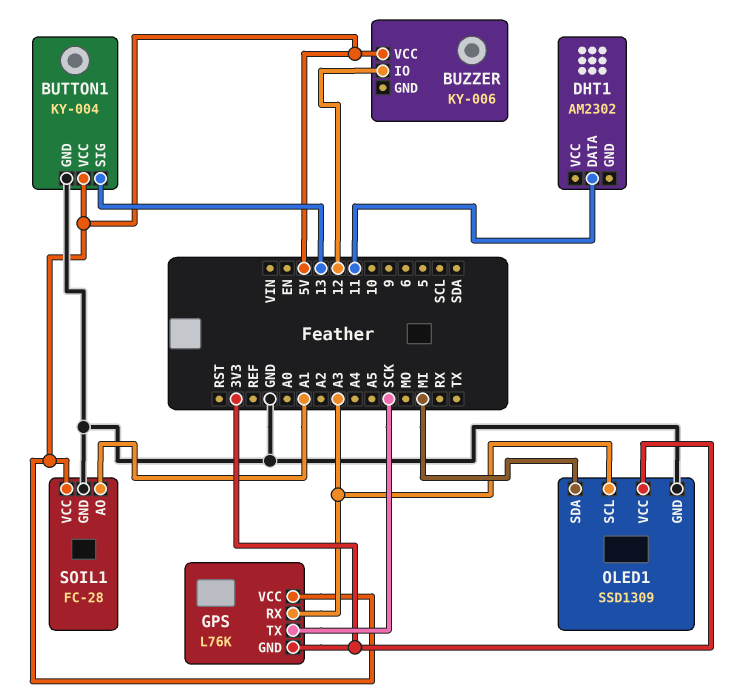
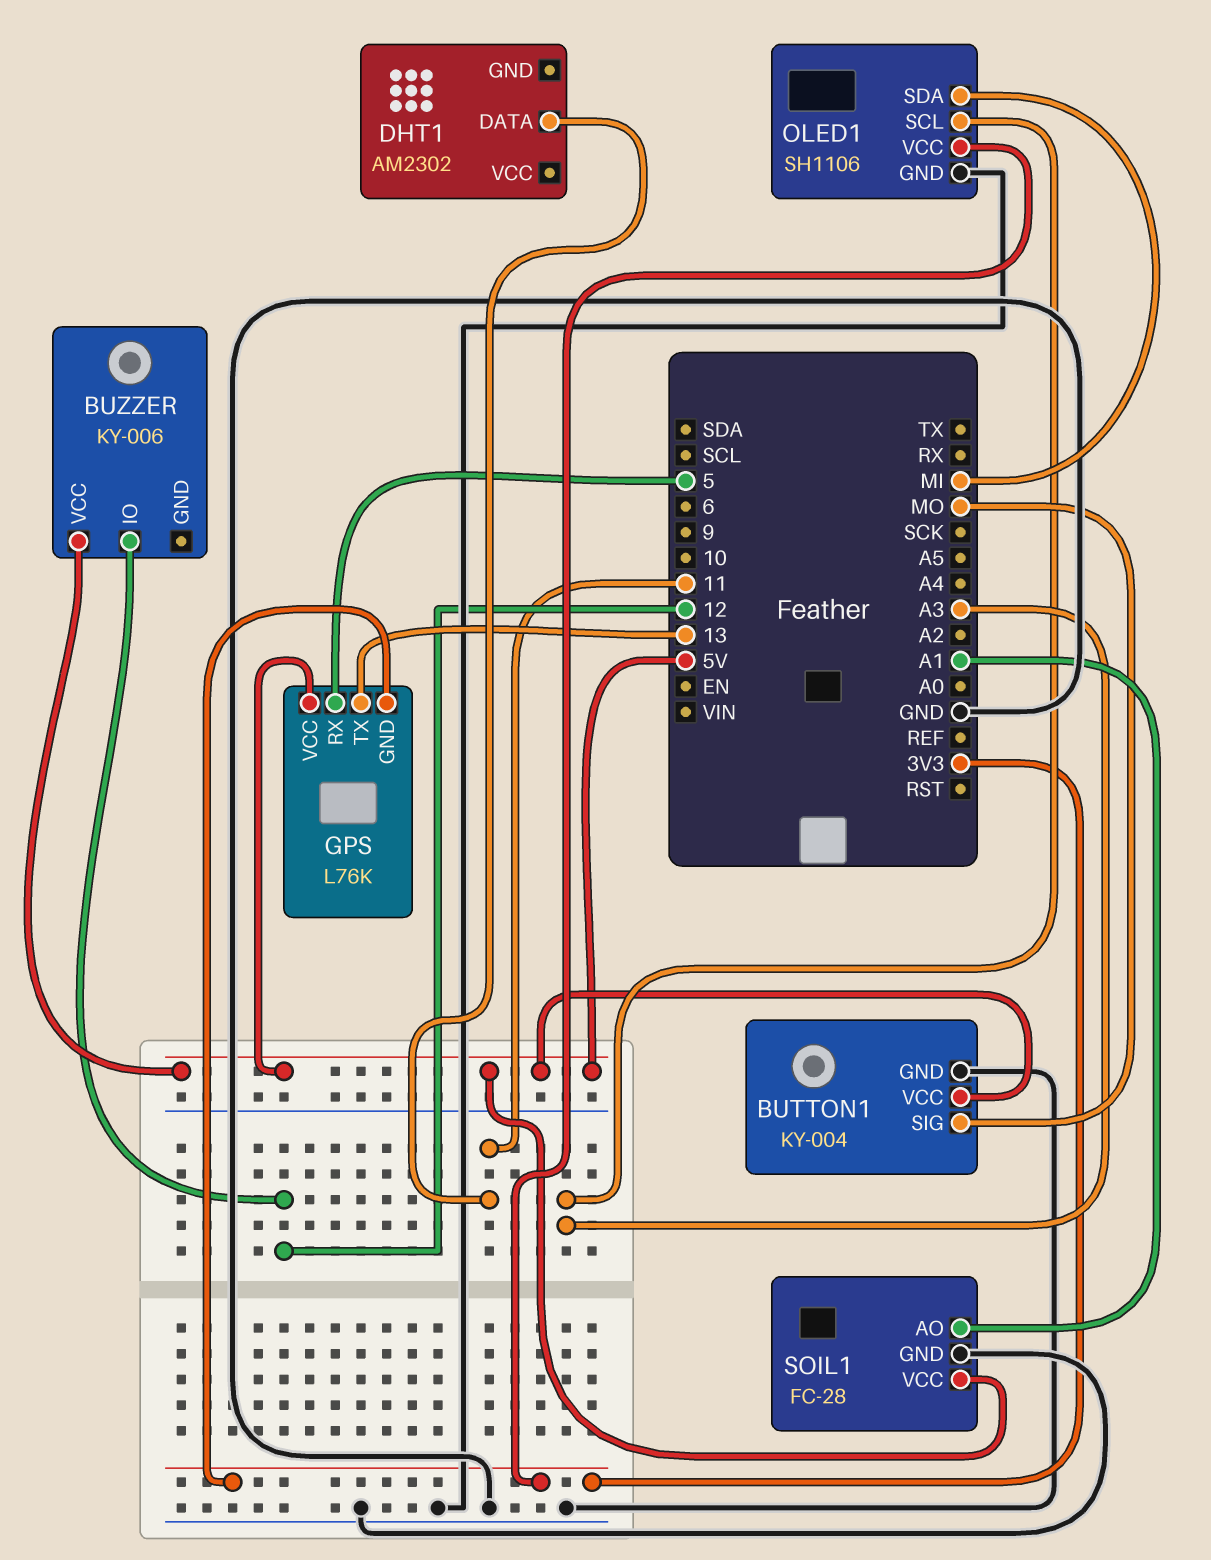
BUTTON1 pin SIG: 13 -> MO
GPS pin RX: A3 -> 5
GPS pin TX: SCK -> 13
OLED1: SSD1309 -> SH1106

